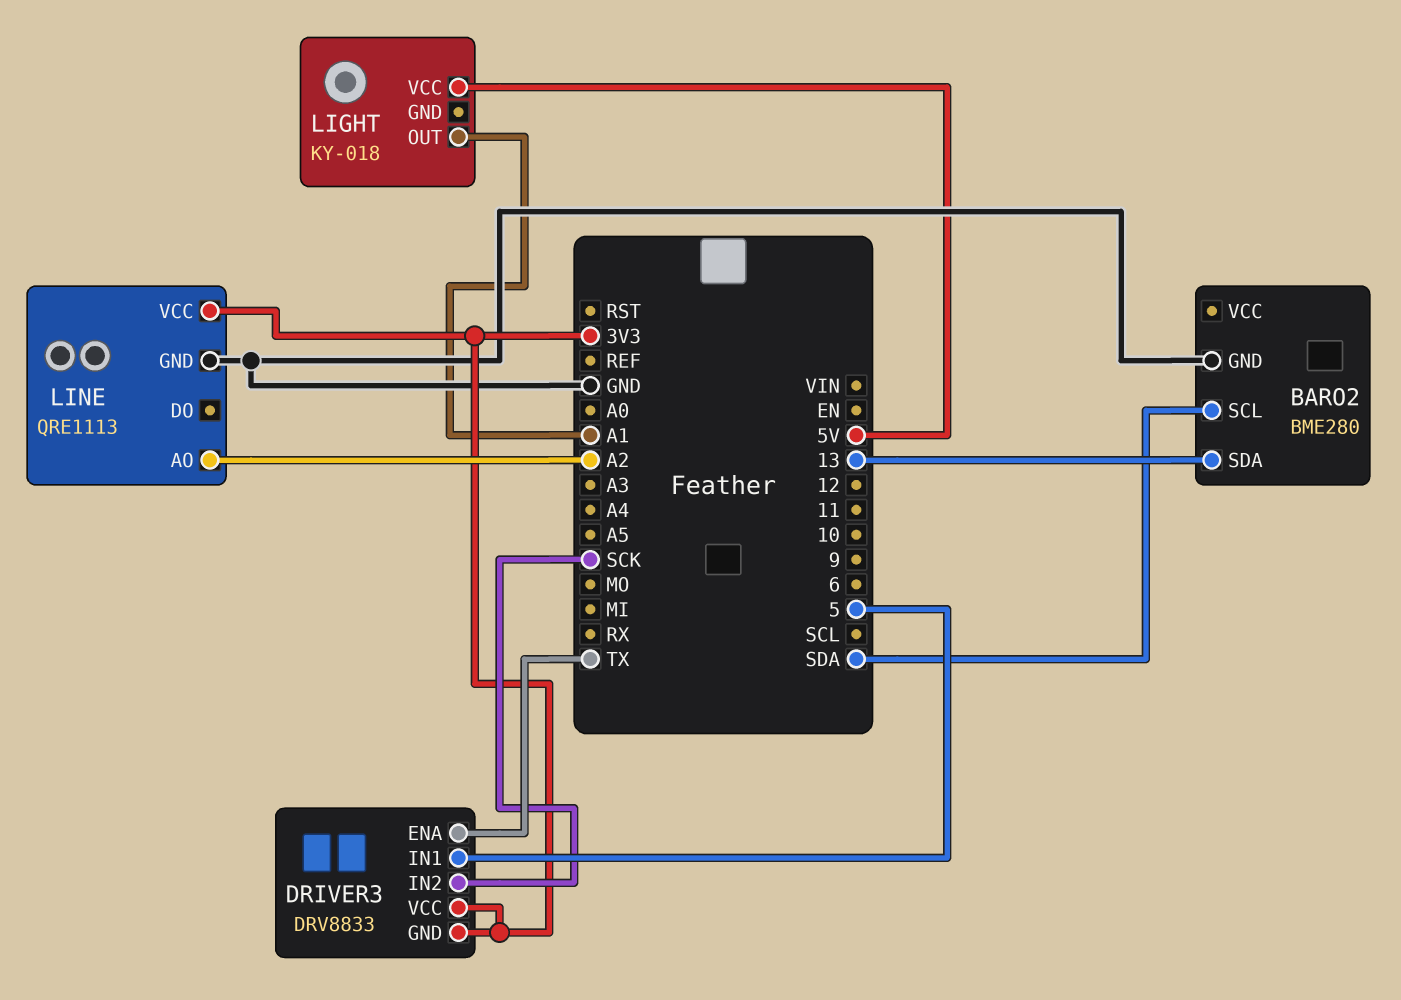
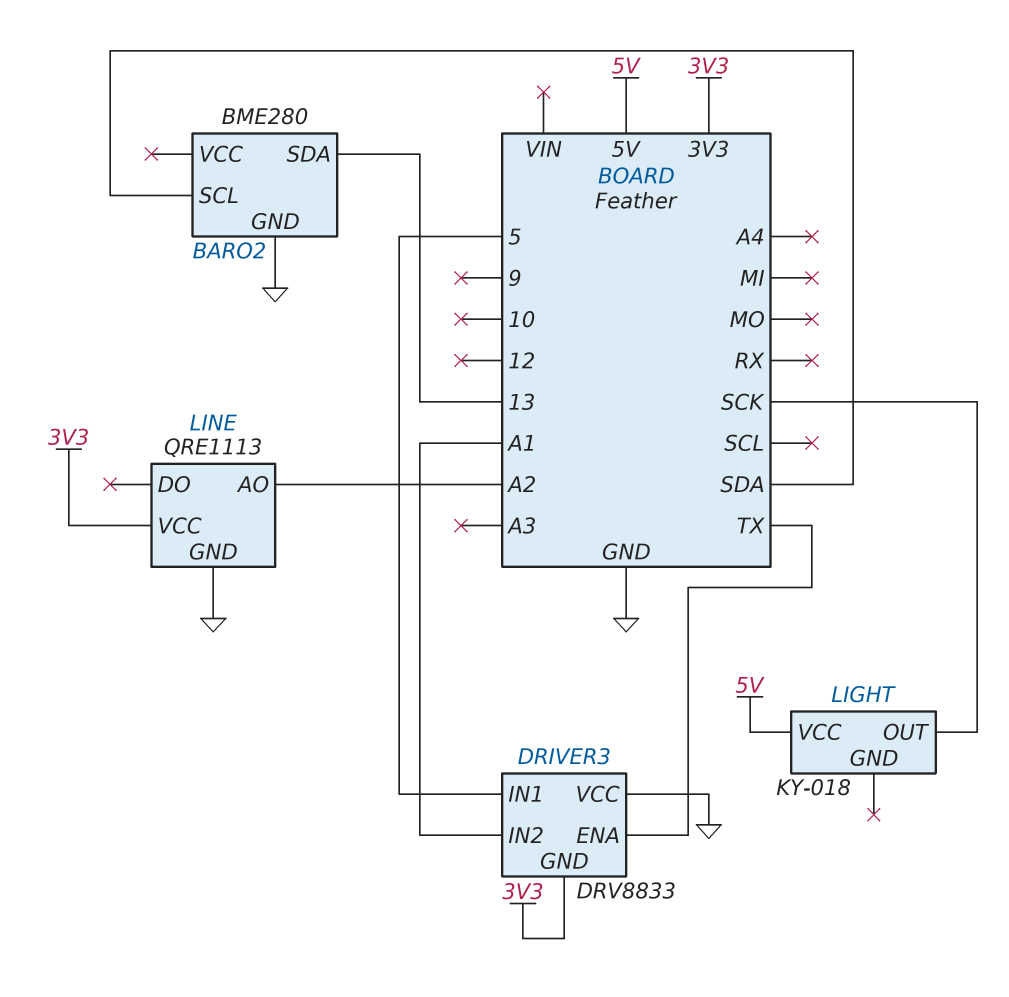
DRIVER3 pin IN2: SCK -> A1
DRIVER3 pin VCC: 3V3 -> GND
LIGHT pin OUT: A1 -> SCK

